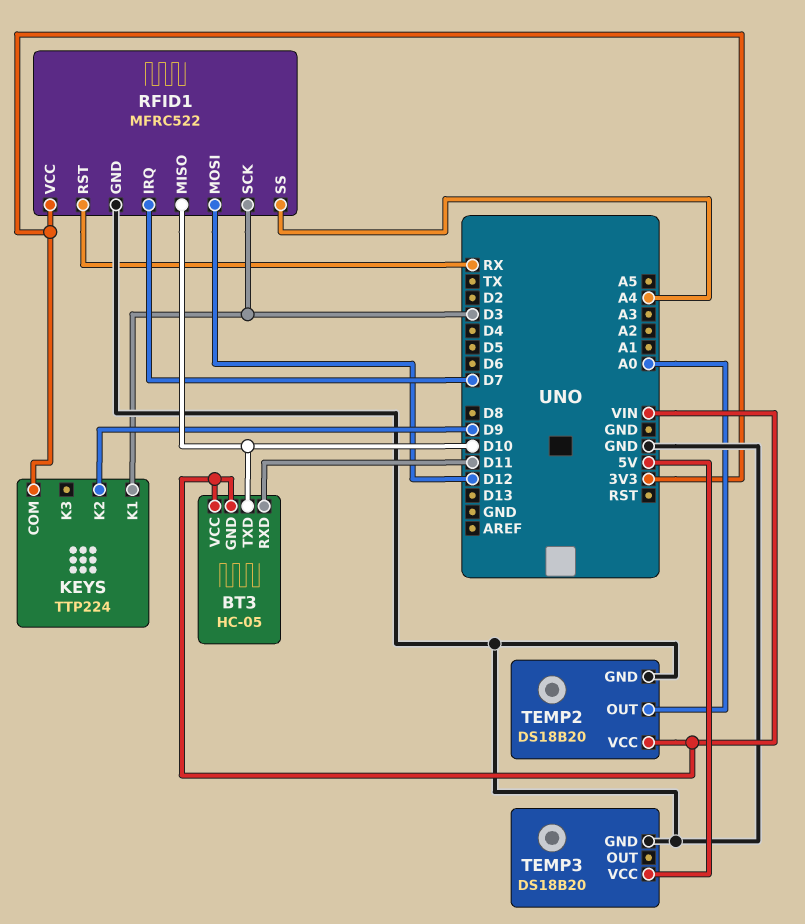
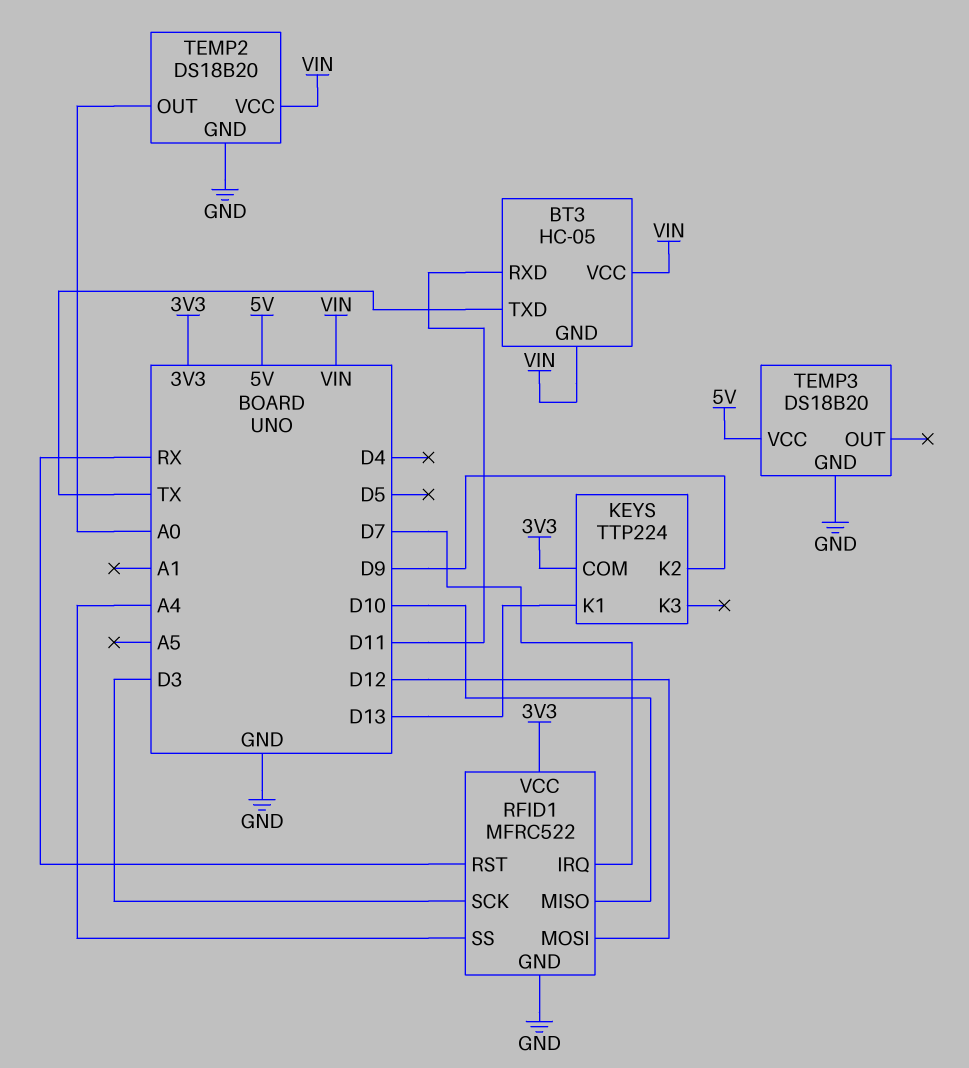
BT3 pin TXD: D10 -> TX
KEYS pin K1: D3 -> D13

